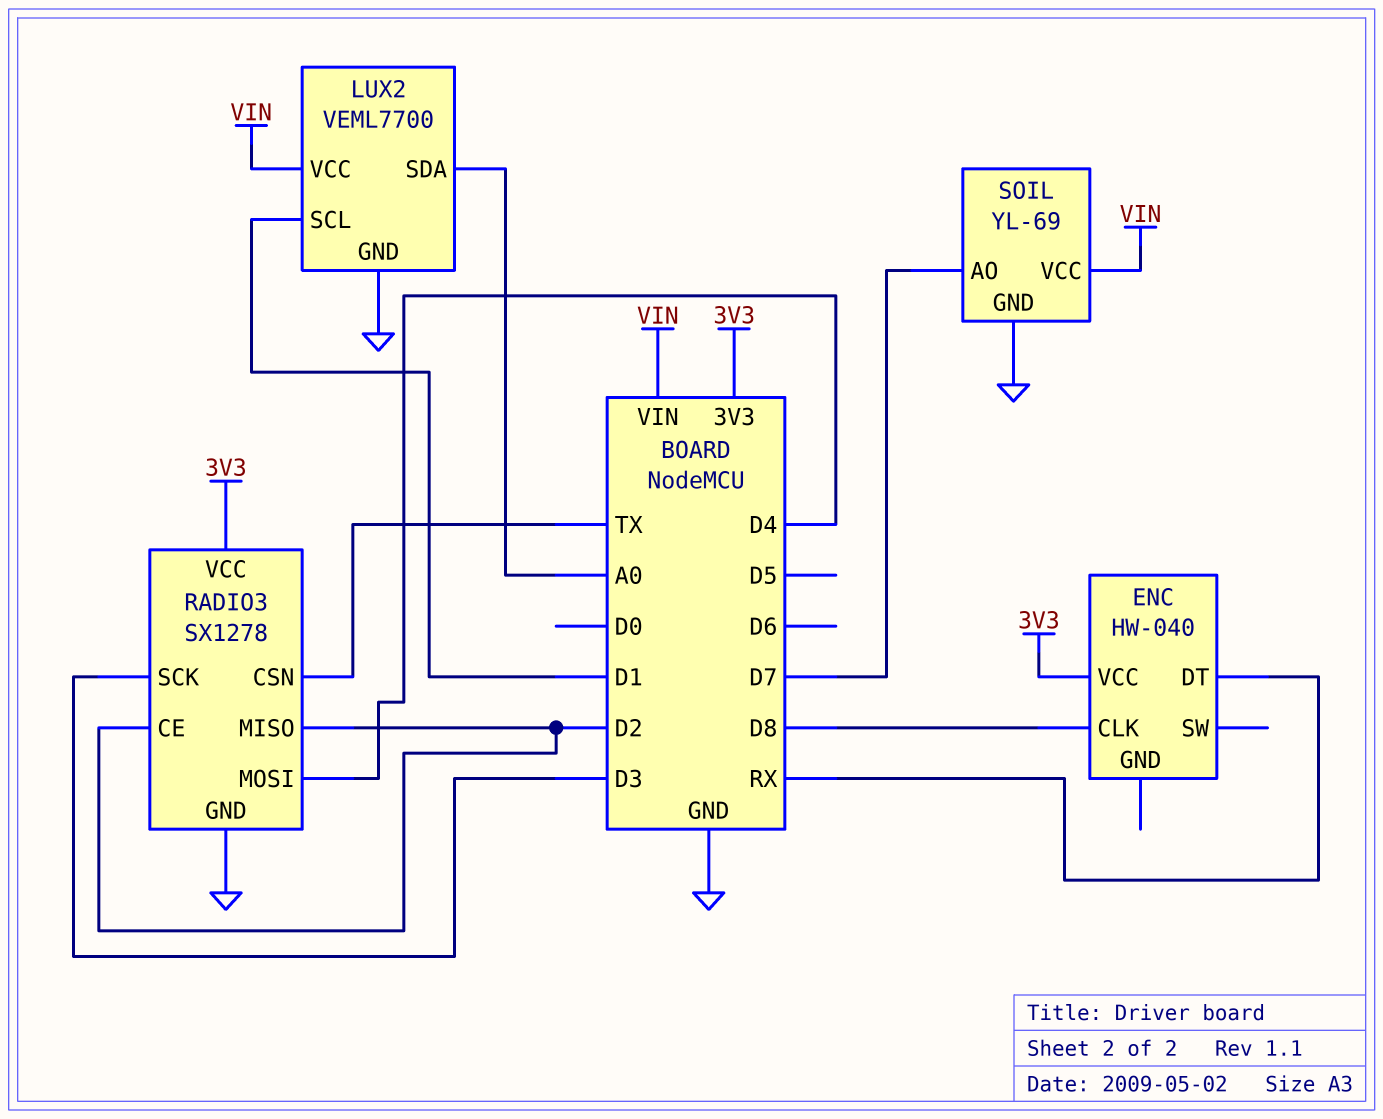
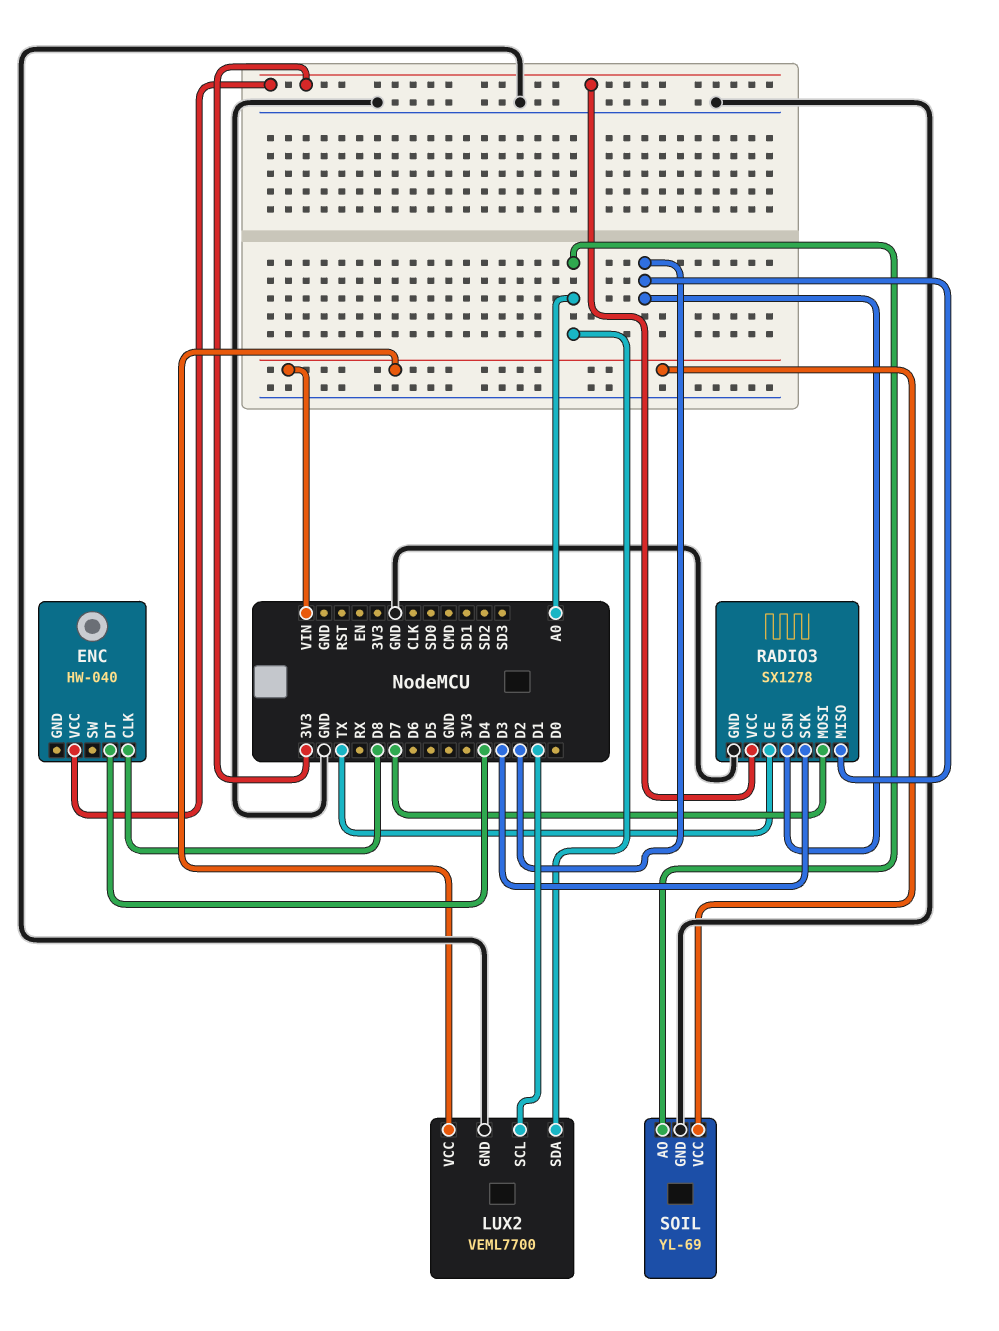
ENC pin DT: RX -> D4
RADIO3 pin CE: D2 -> TX
RADIO3 pin CSN: TX -> D2
RADIO3 pin MOSI: D4 -> D7
SOIL pin AO: D7 -> A0

